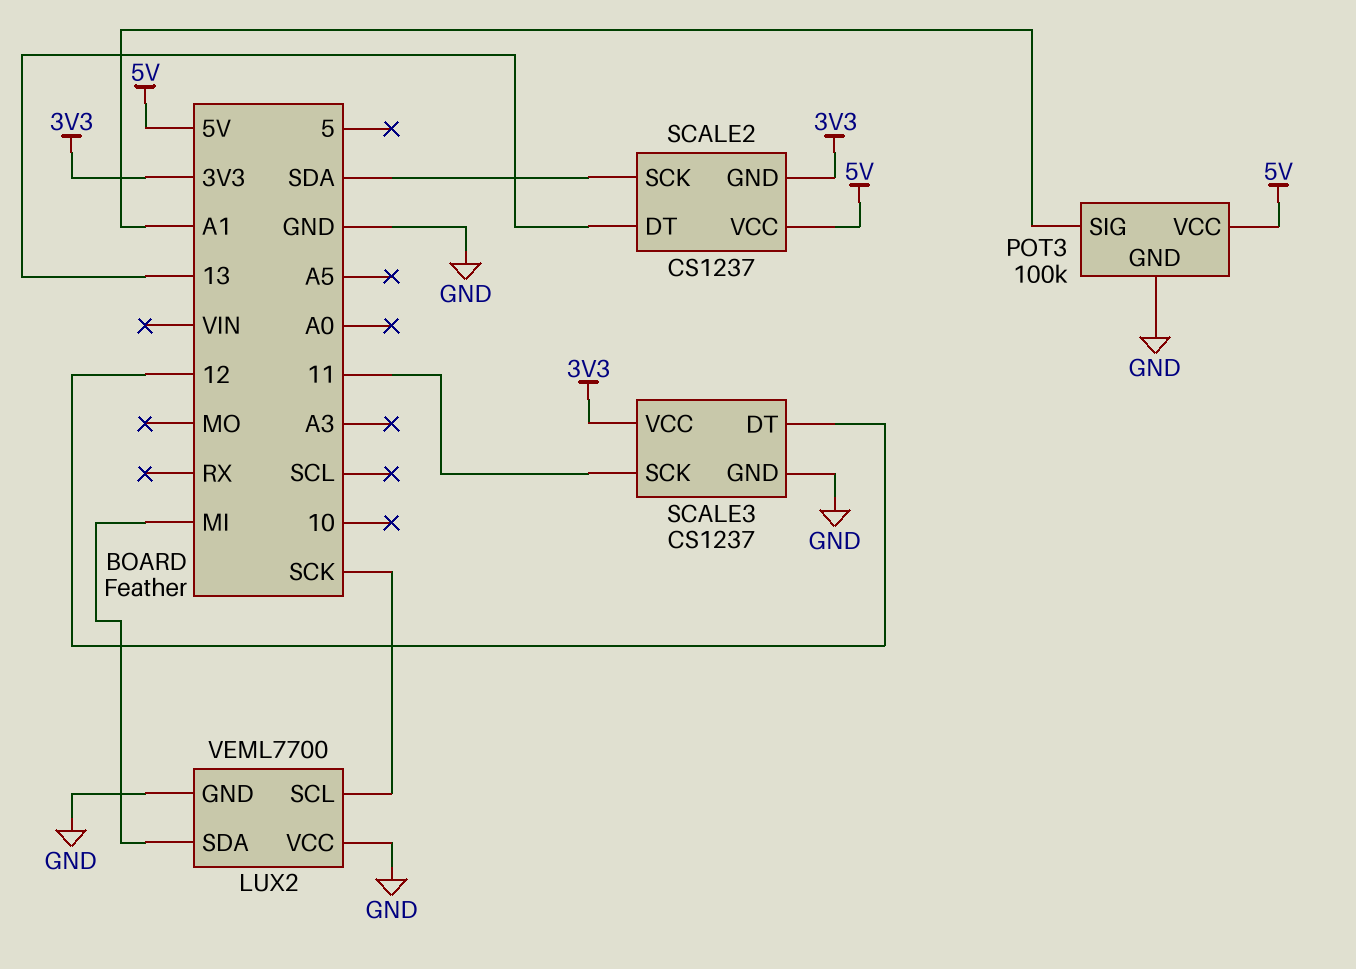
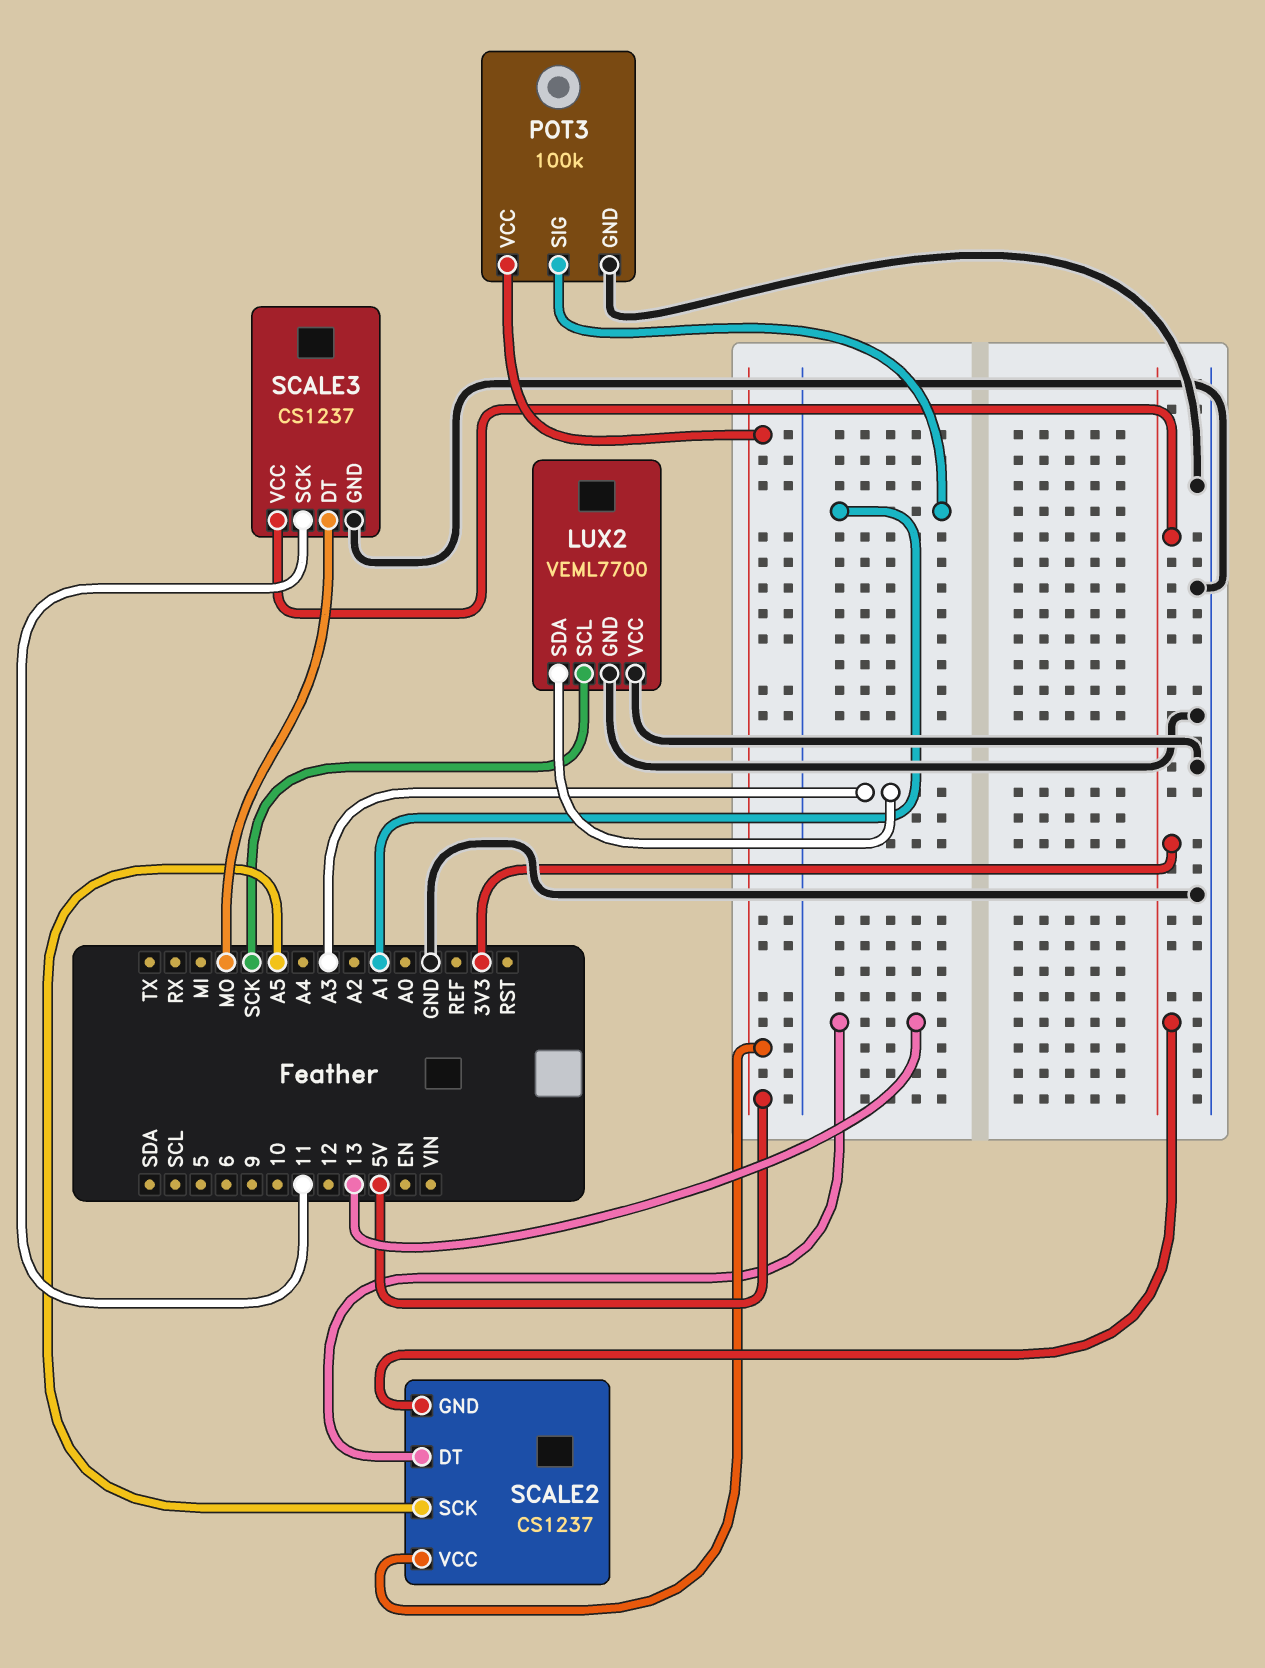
LUX2 pin SDA: MI -> A3
SCALE2 pin SCK: SDA -> A5
SCALE3 pin DT: 12 -> MO

